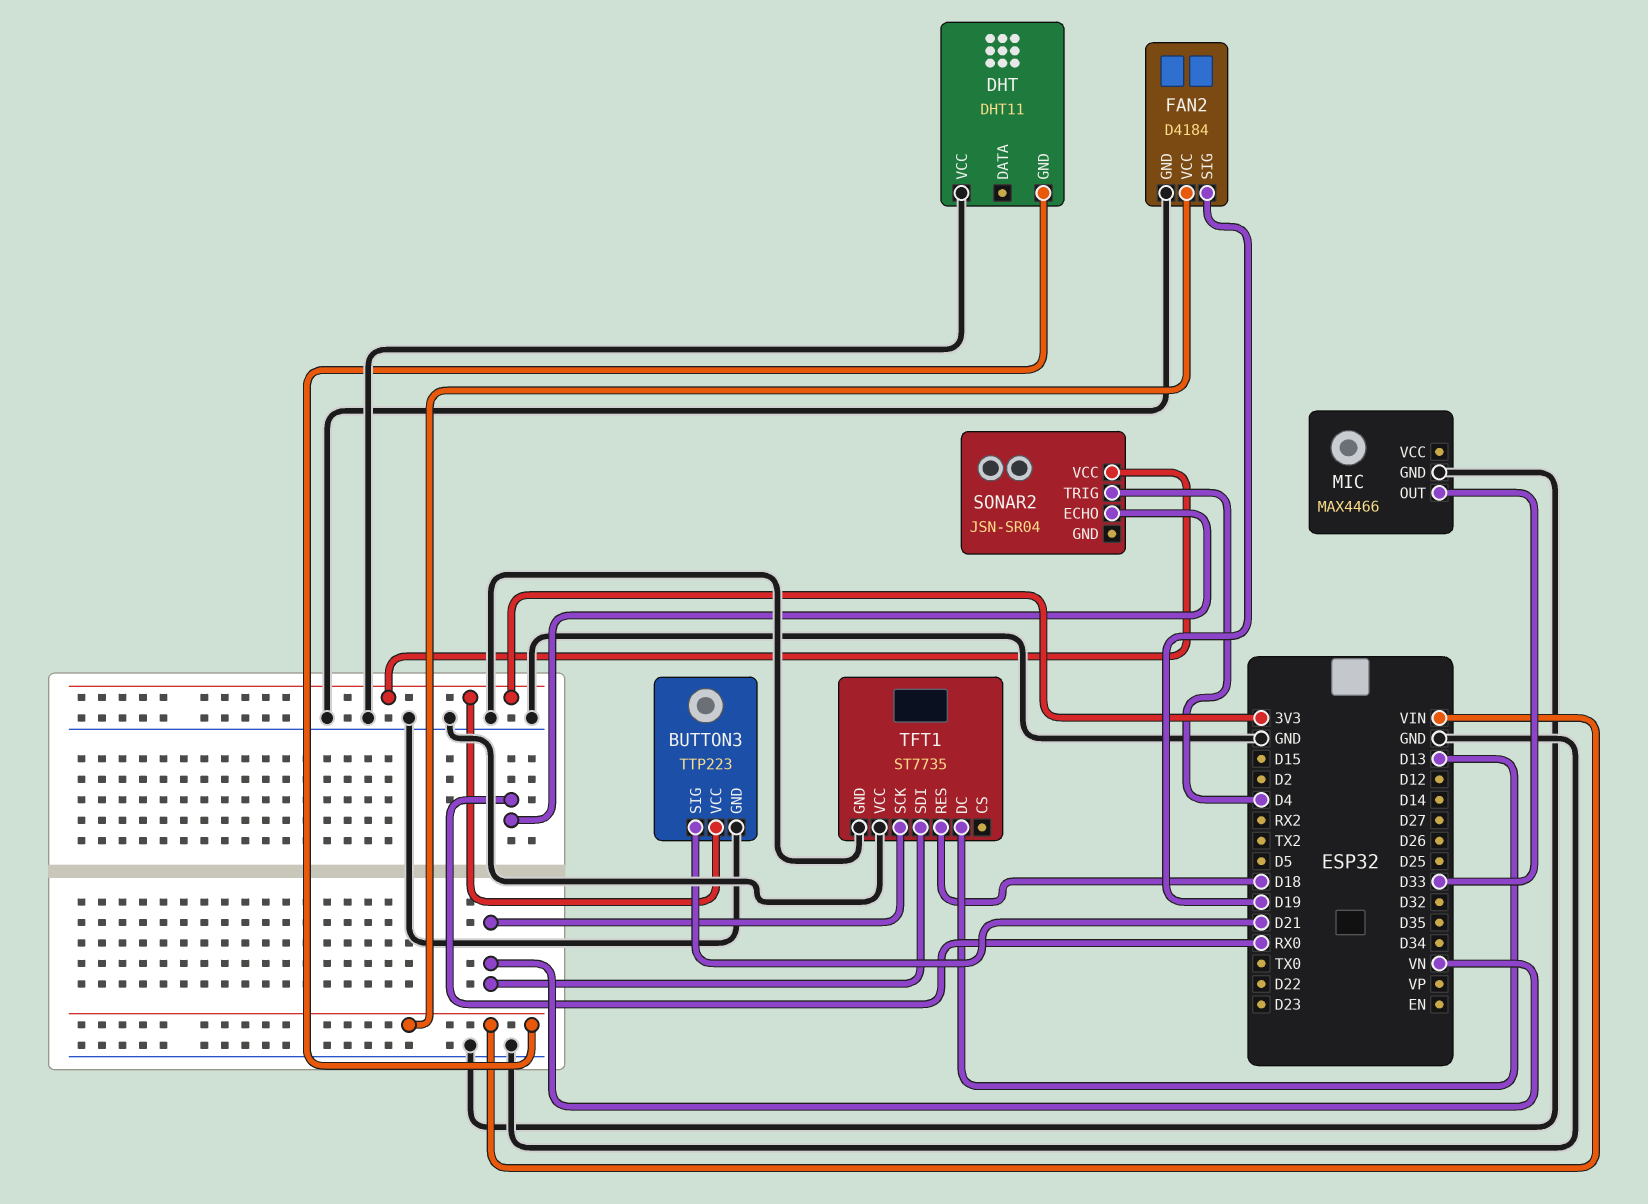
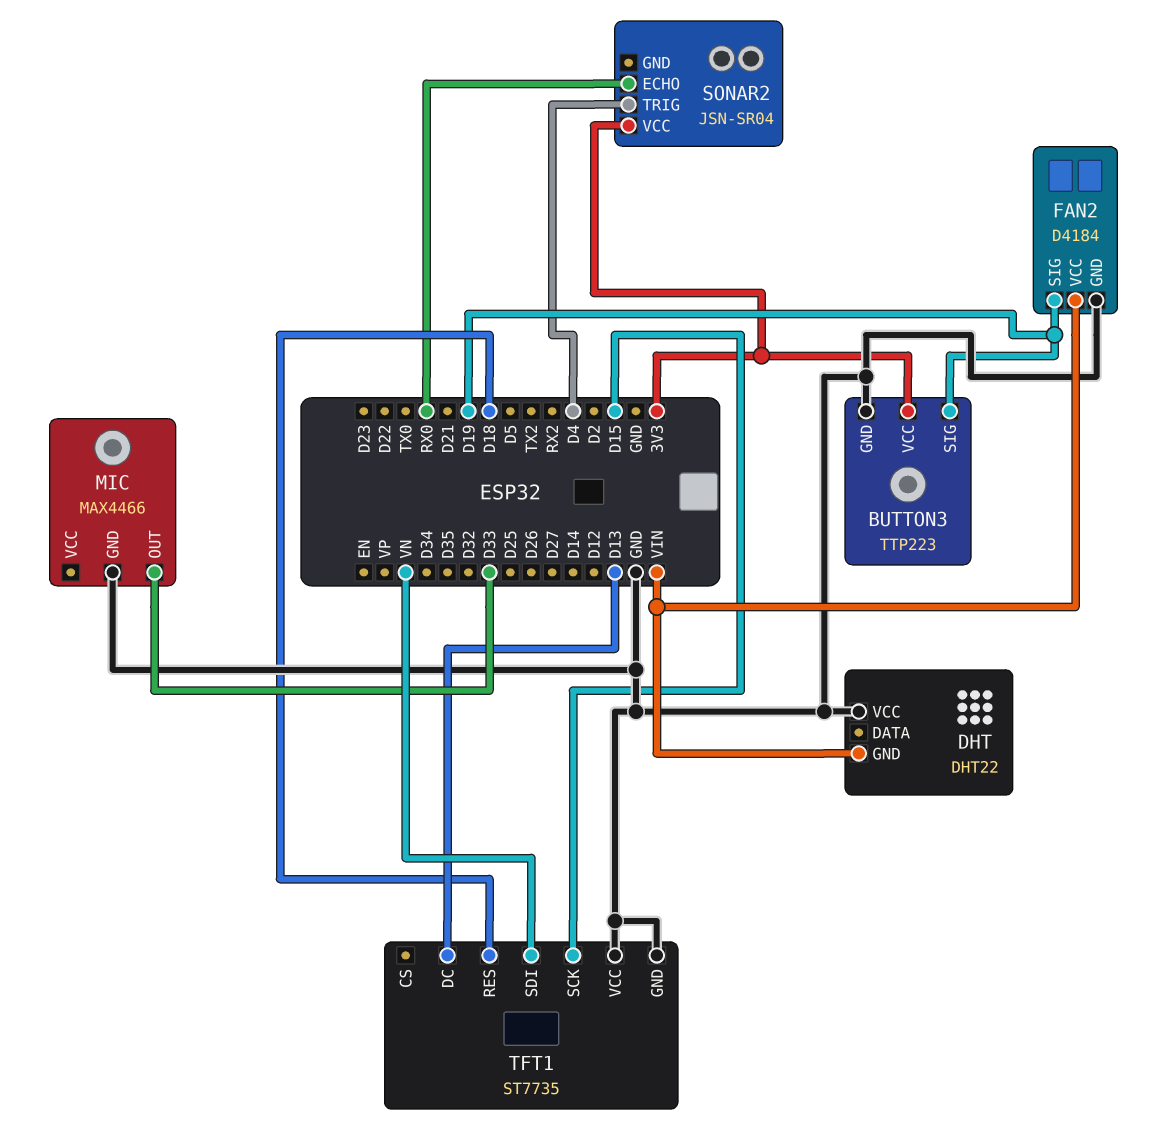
BUTTON3 pin SIG: D21 -> D19
DHT: DHT11 -> DHT22
TFT1 pin SCK: VN -> D15

